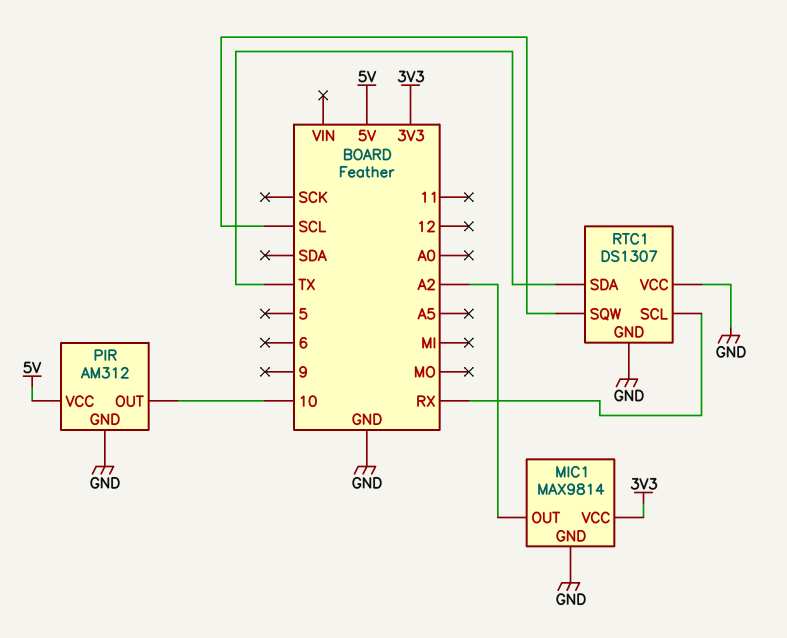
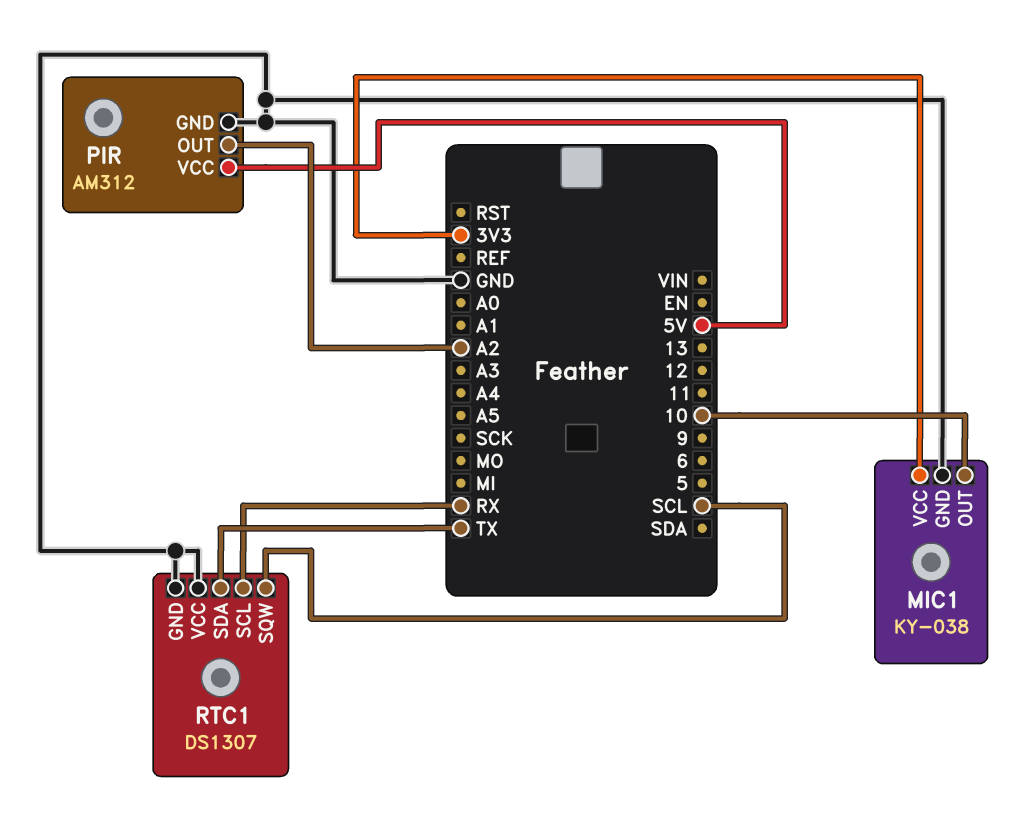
MIC1: MAX9814 -> KY-038
MIC1 pin OUT: A2 -> 10
PIR pin OUT: 10 -> A2

